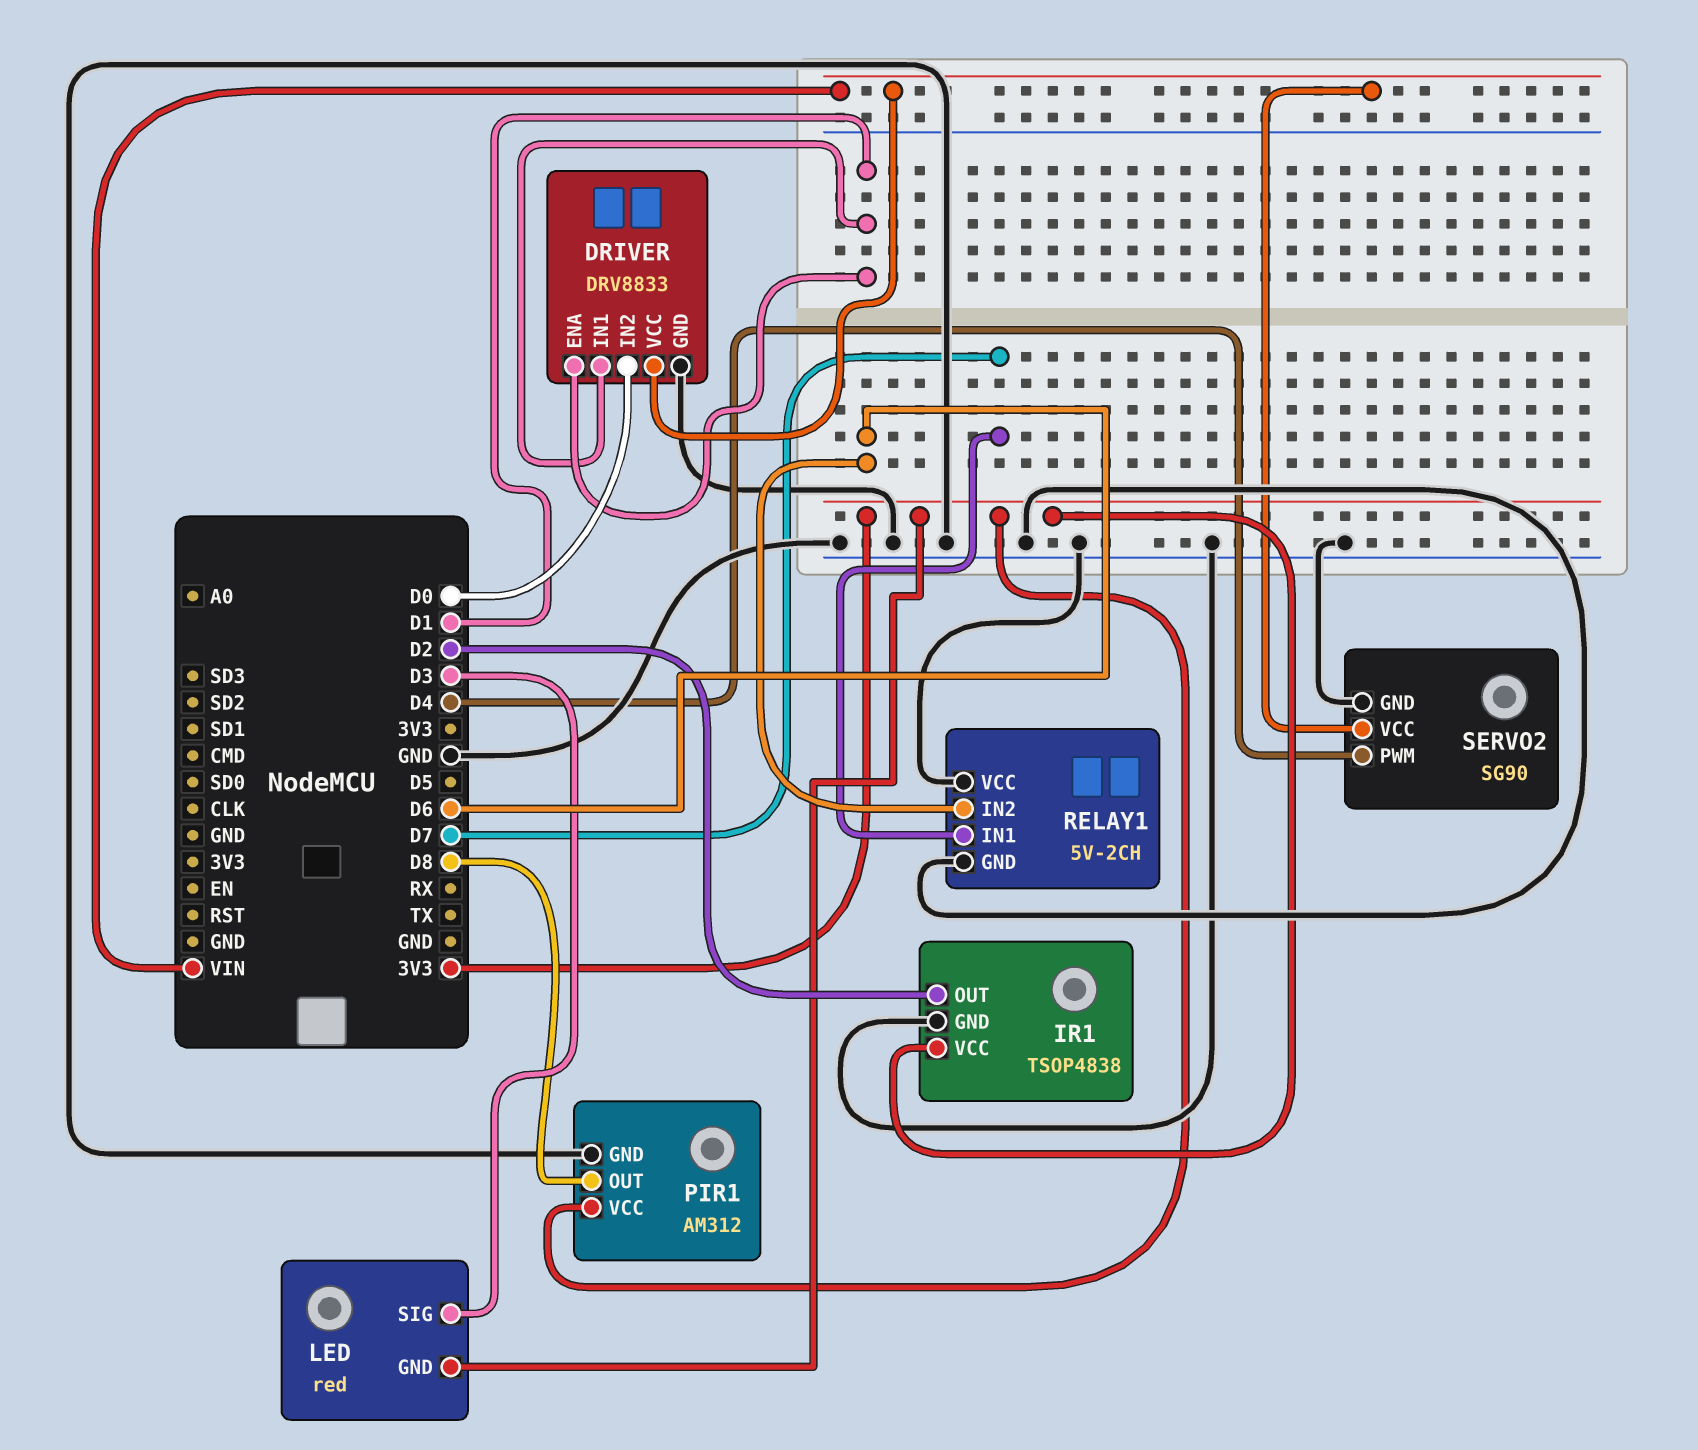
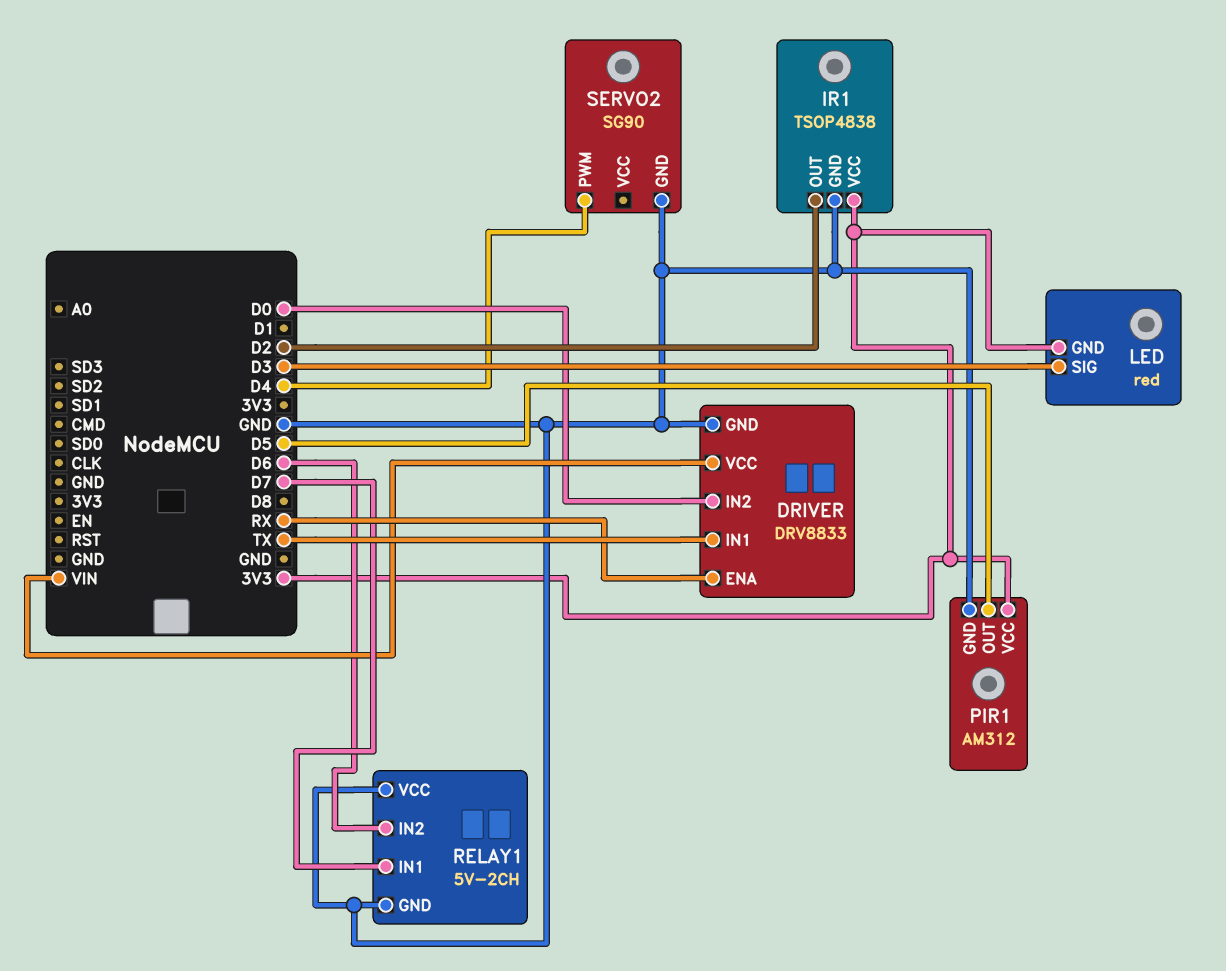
DRIVER pin ENA: D1 -> RX
DRIVER pin IN1: D1 -> TX
PIR1 pin OUT: D8 -> D5
SERVO2 pin VCC: VIN -> none

